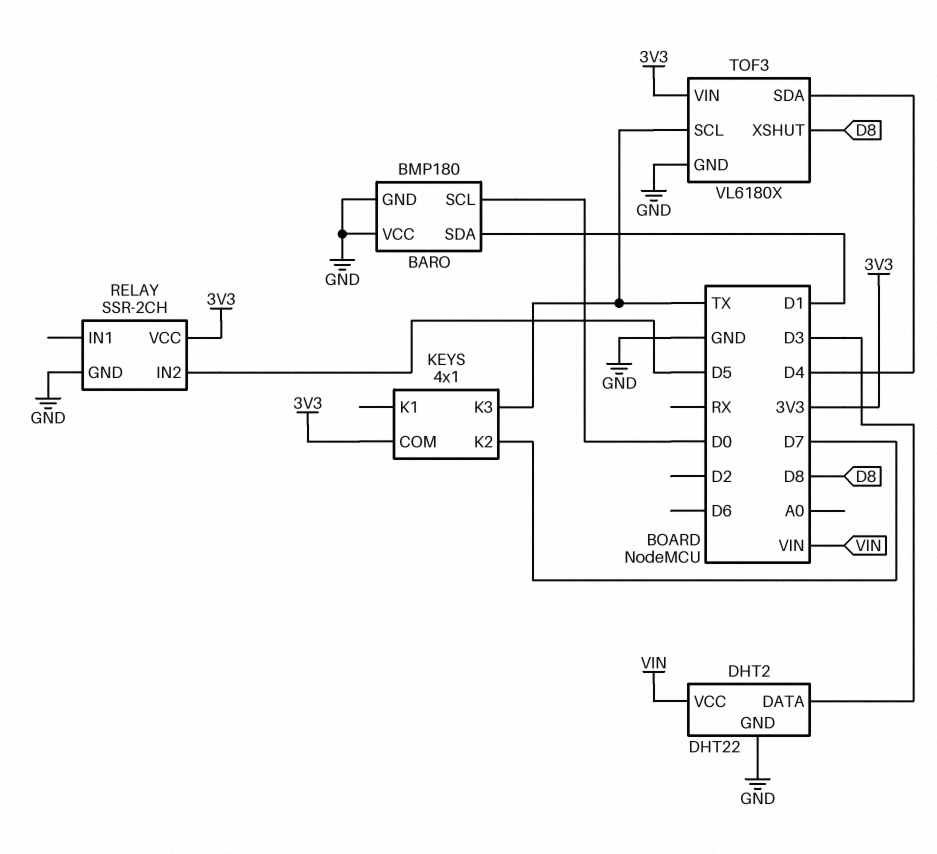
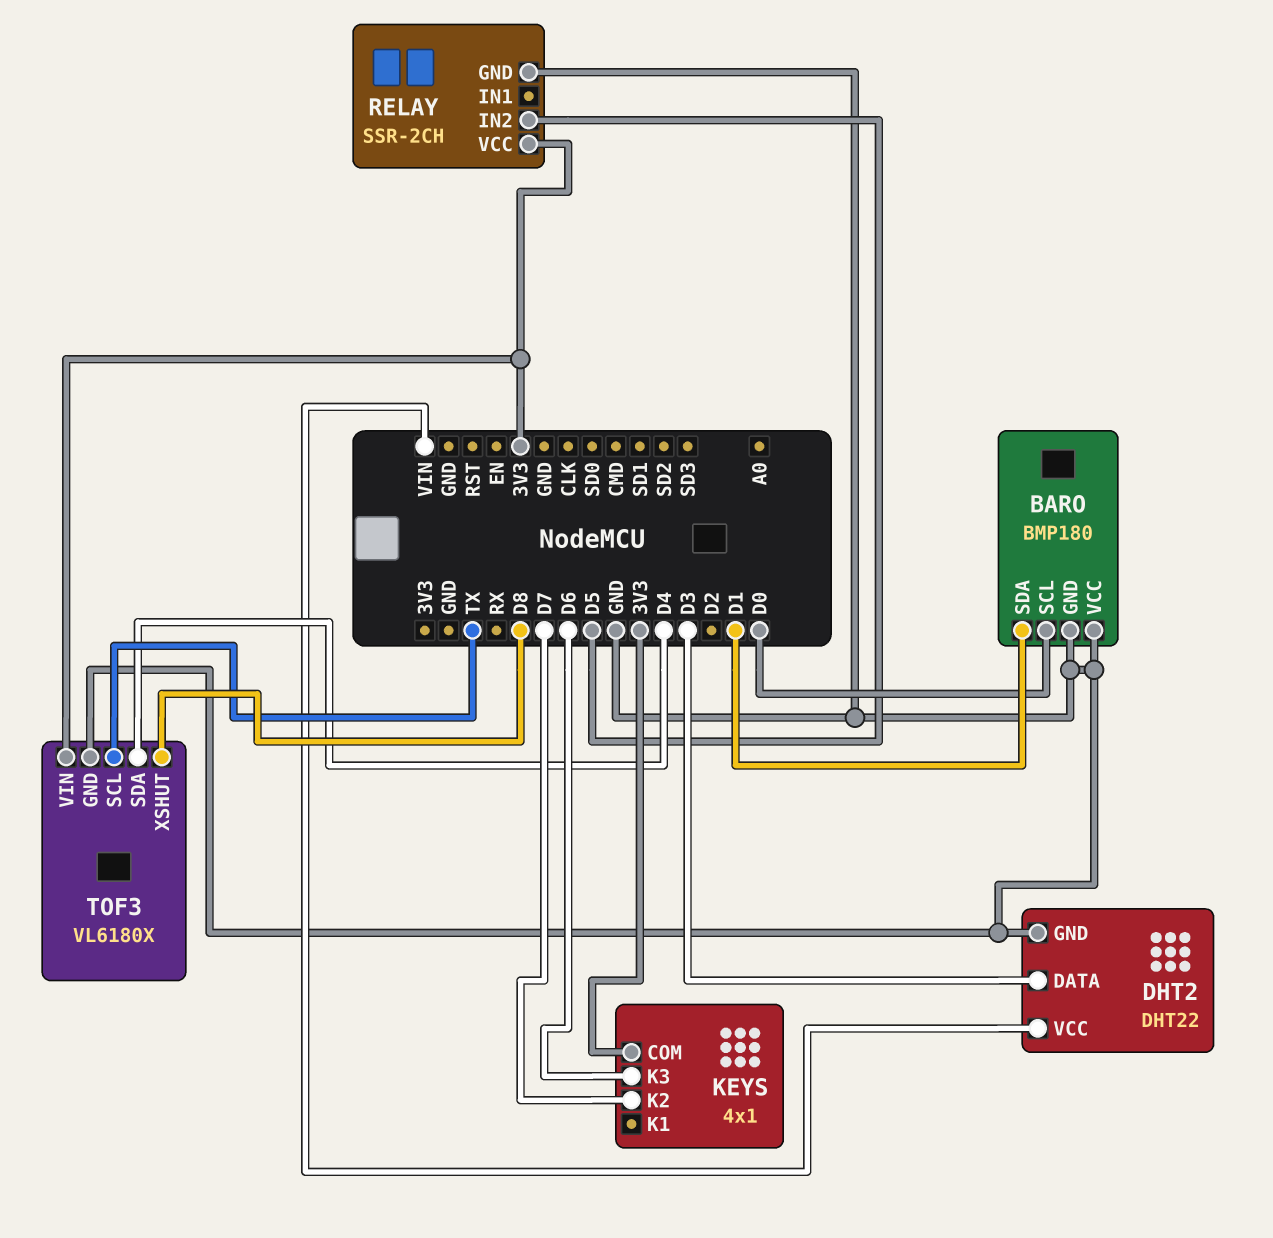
KEYS pin K3: TX -> D6

